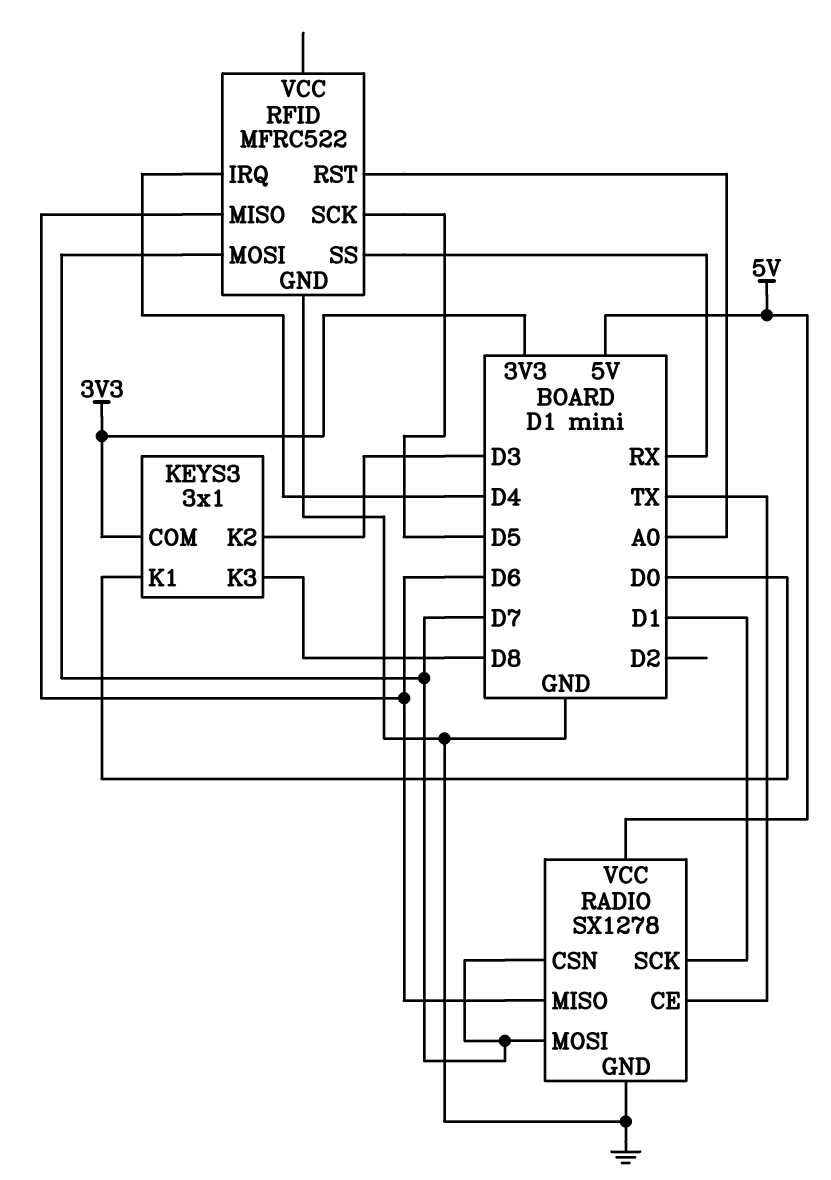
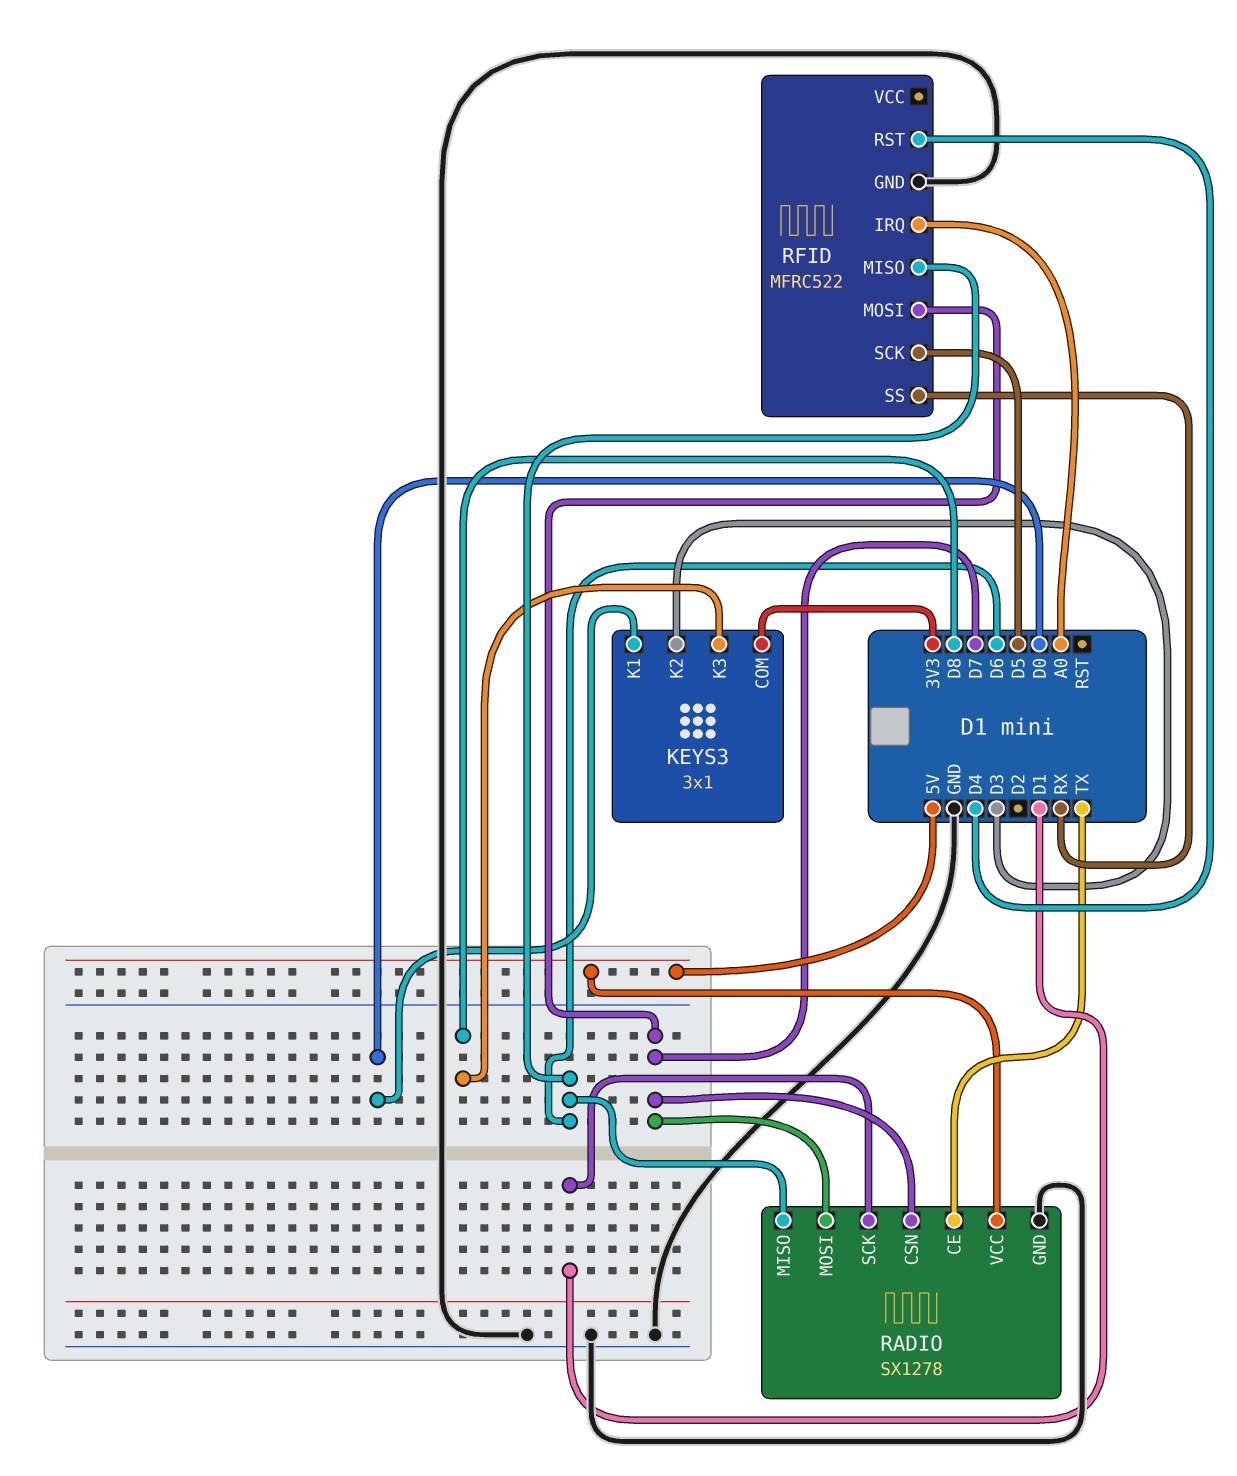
RFID pin IRQ: D4 -> A0
RFID pin RST: A0 -> D4

